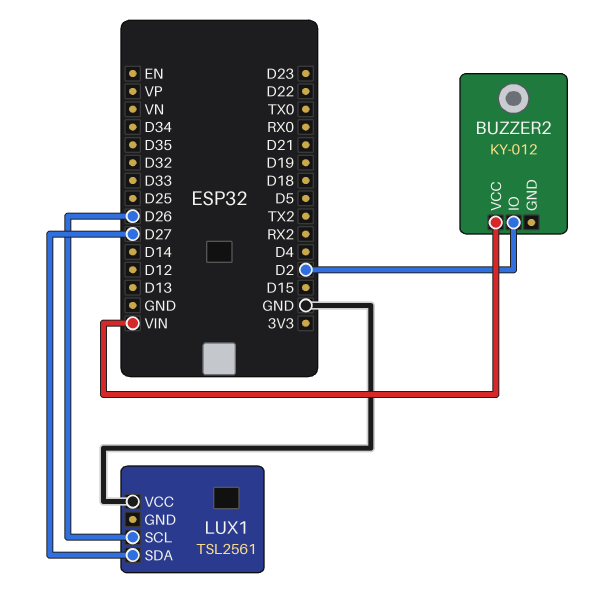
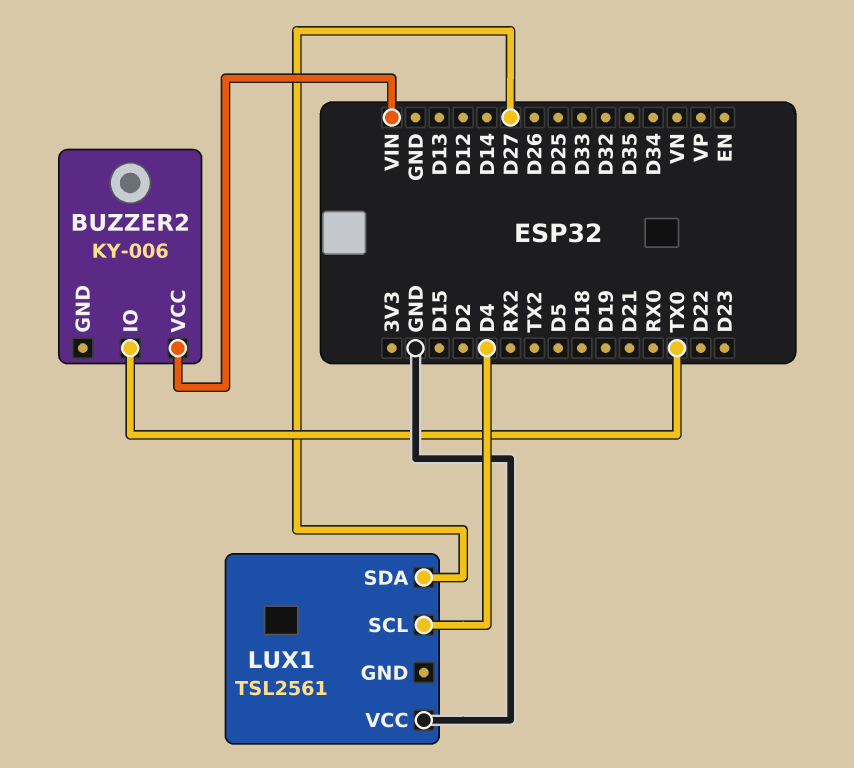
BUZZER2: KY-012 -> KY-006
BUZZER2 pin IO: D2 -> TX0
LUX1 pin SCL: D26 -> D4

